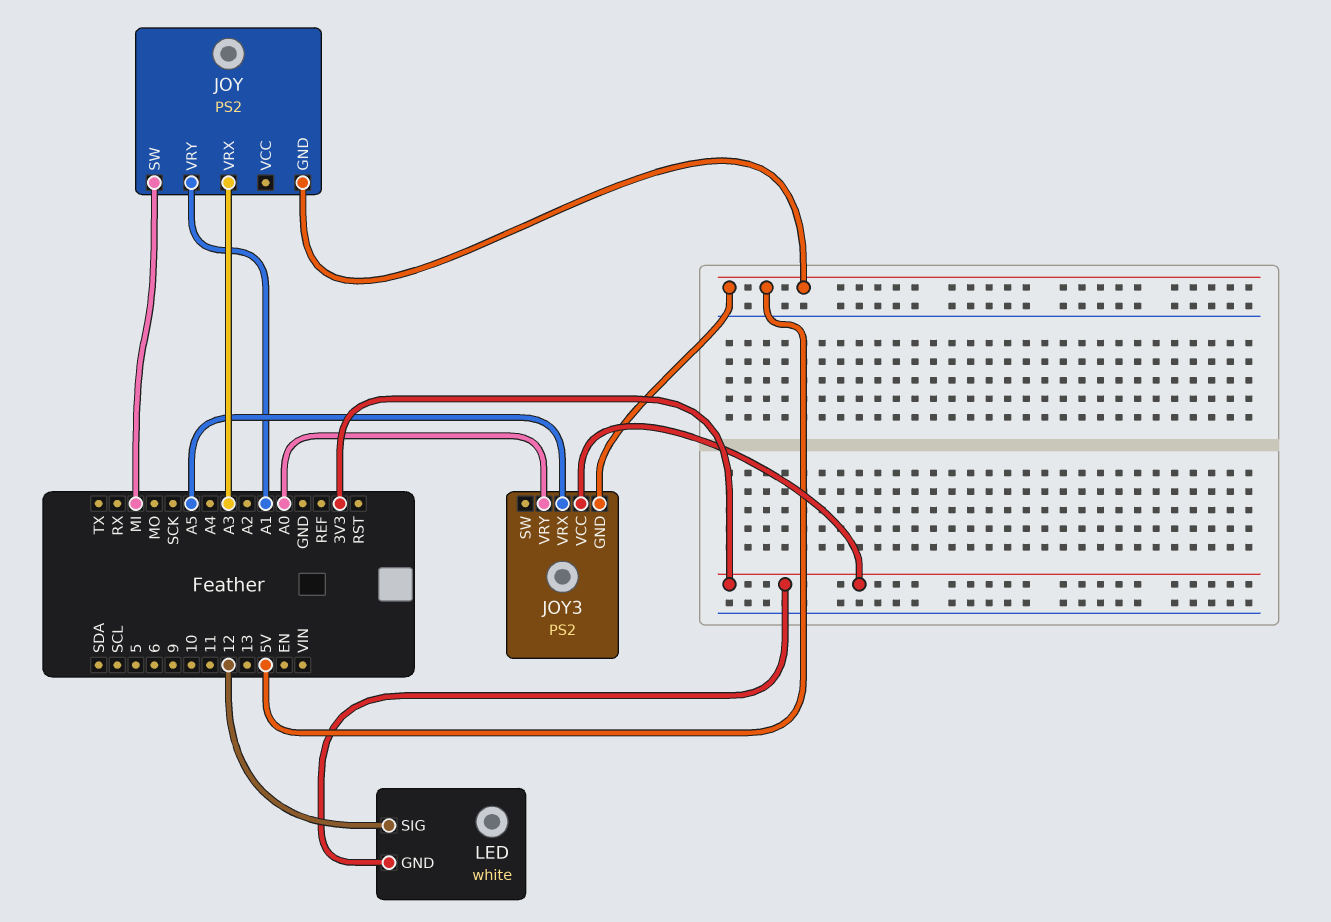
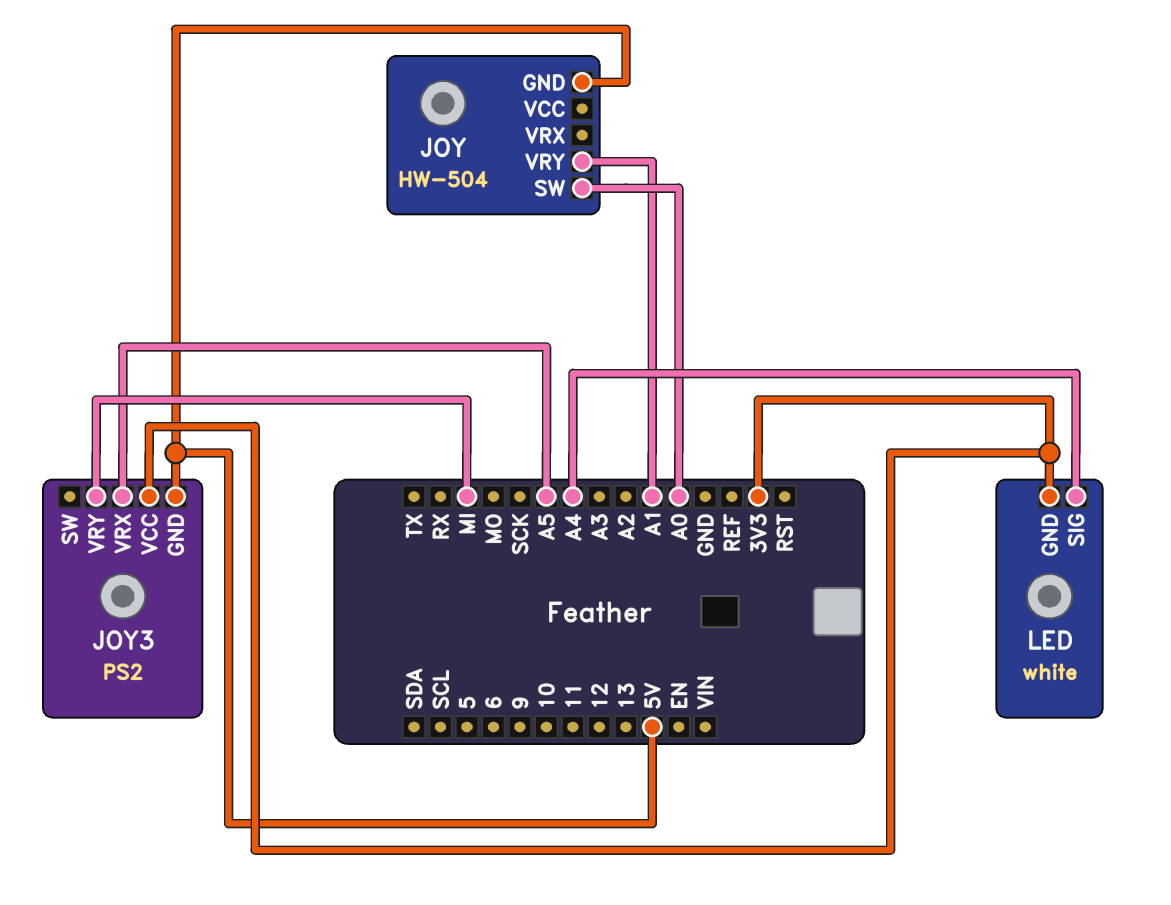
JOY: PS2 -> HW-504
JOY pin SW: MI -> A0
JOY pin VRX: A3 -> none
JOY3 pin VRY: A0 -> MI
LED pin SIG: 12 -> A4

